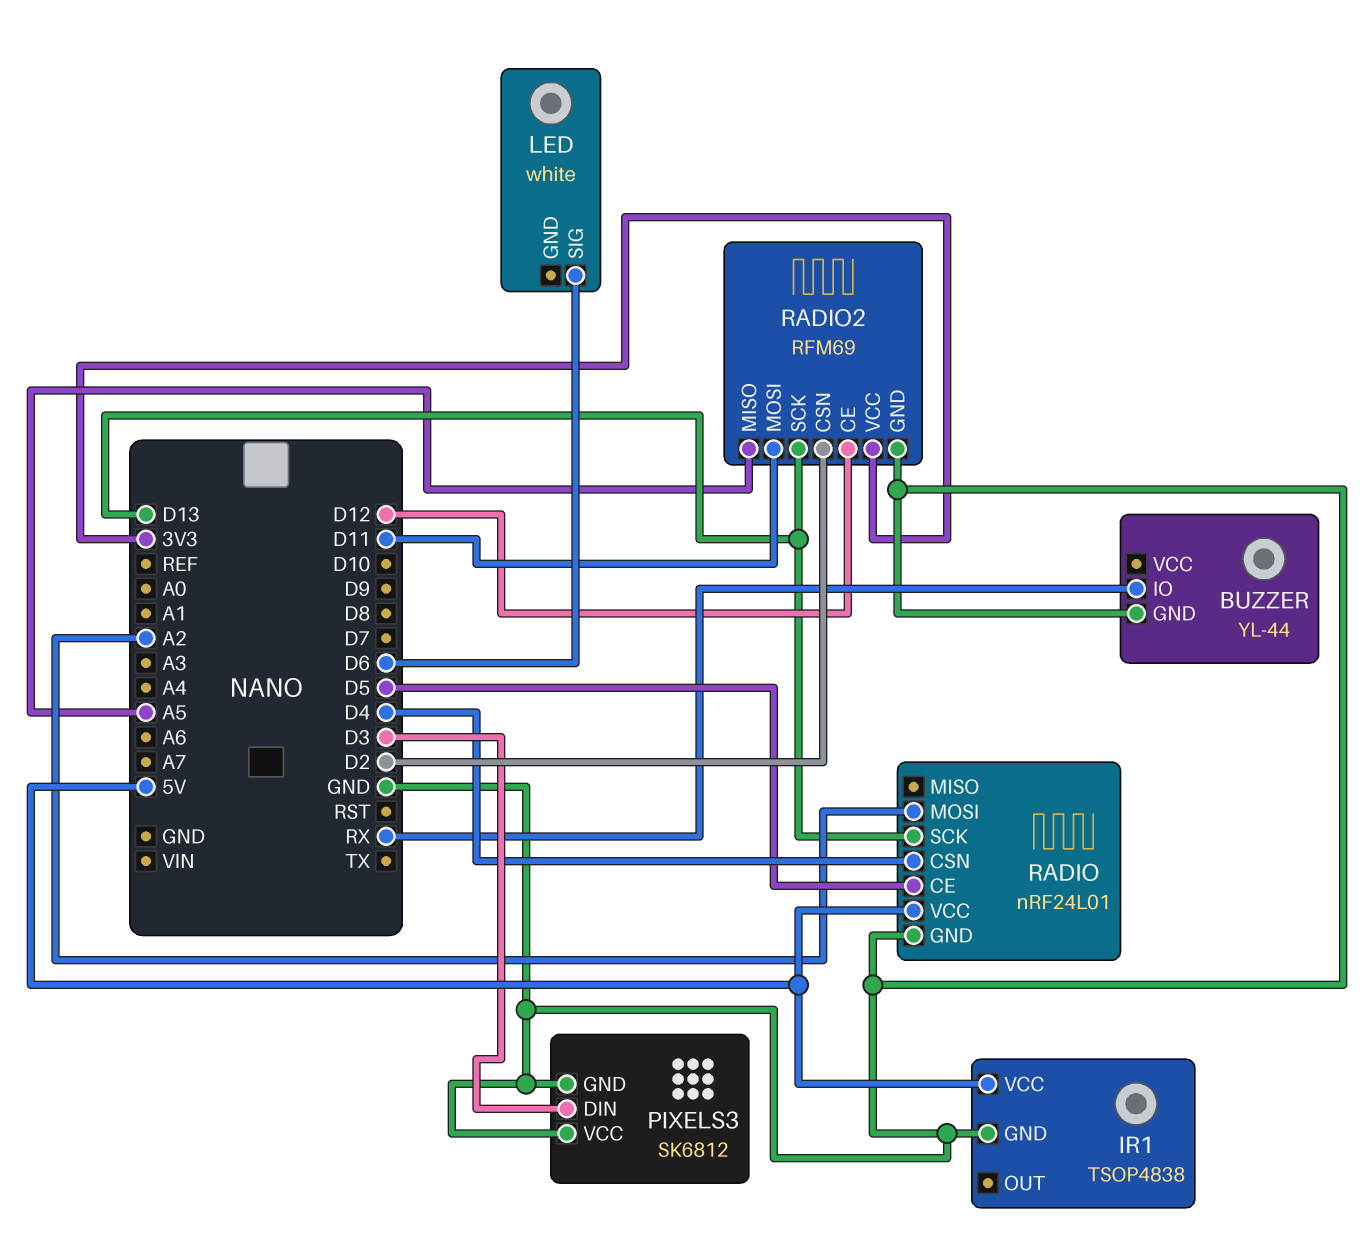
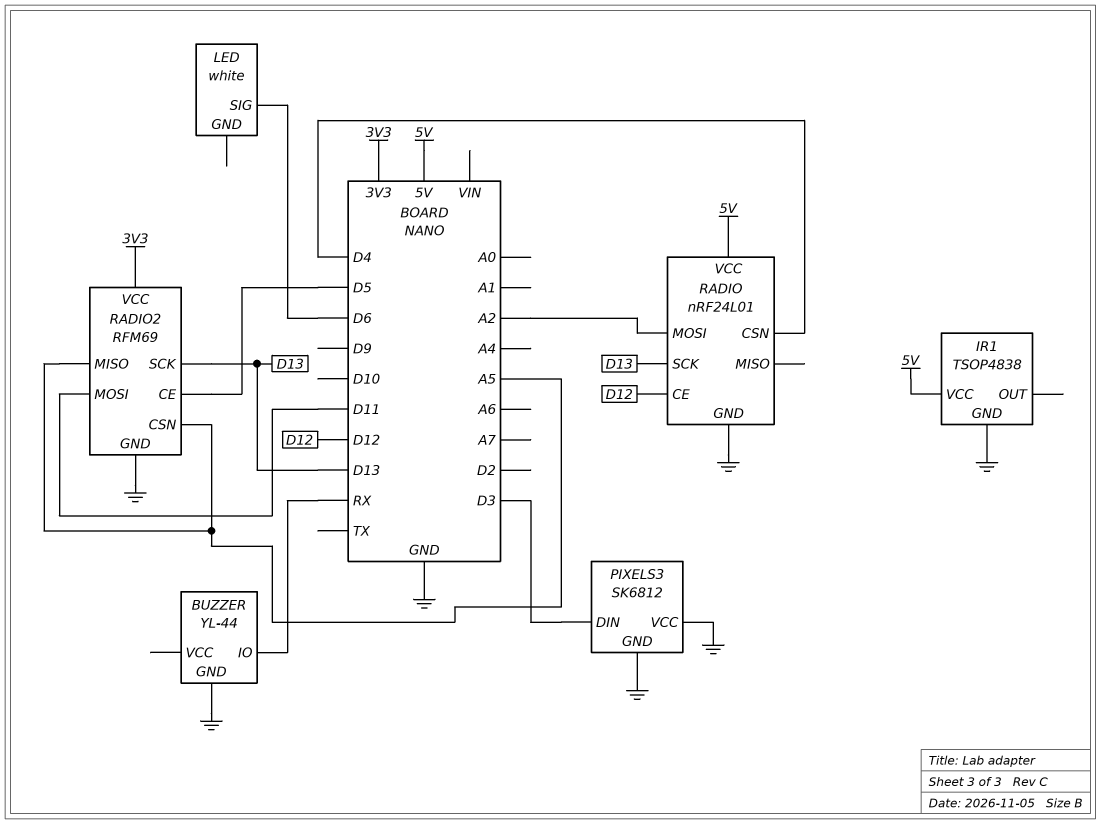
RADIO pin CE: D5 -> D12
RADIO2 pin CE: D12 -> D5
RADIO2 pin CSN: D2 -> A5

